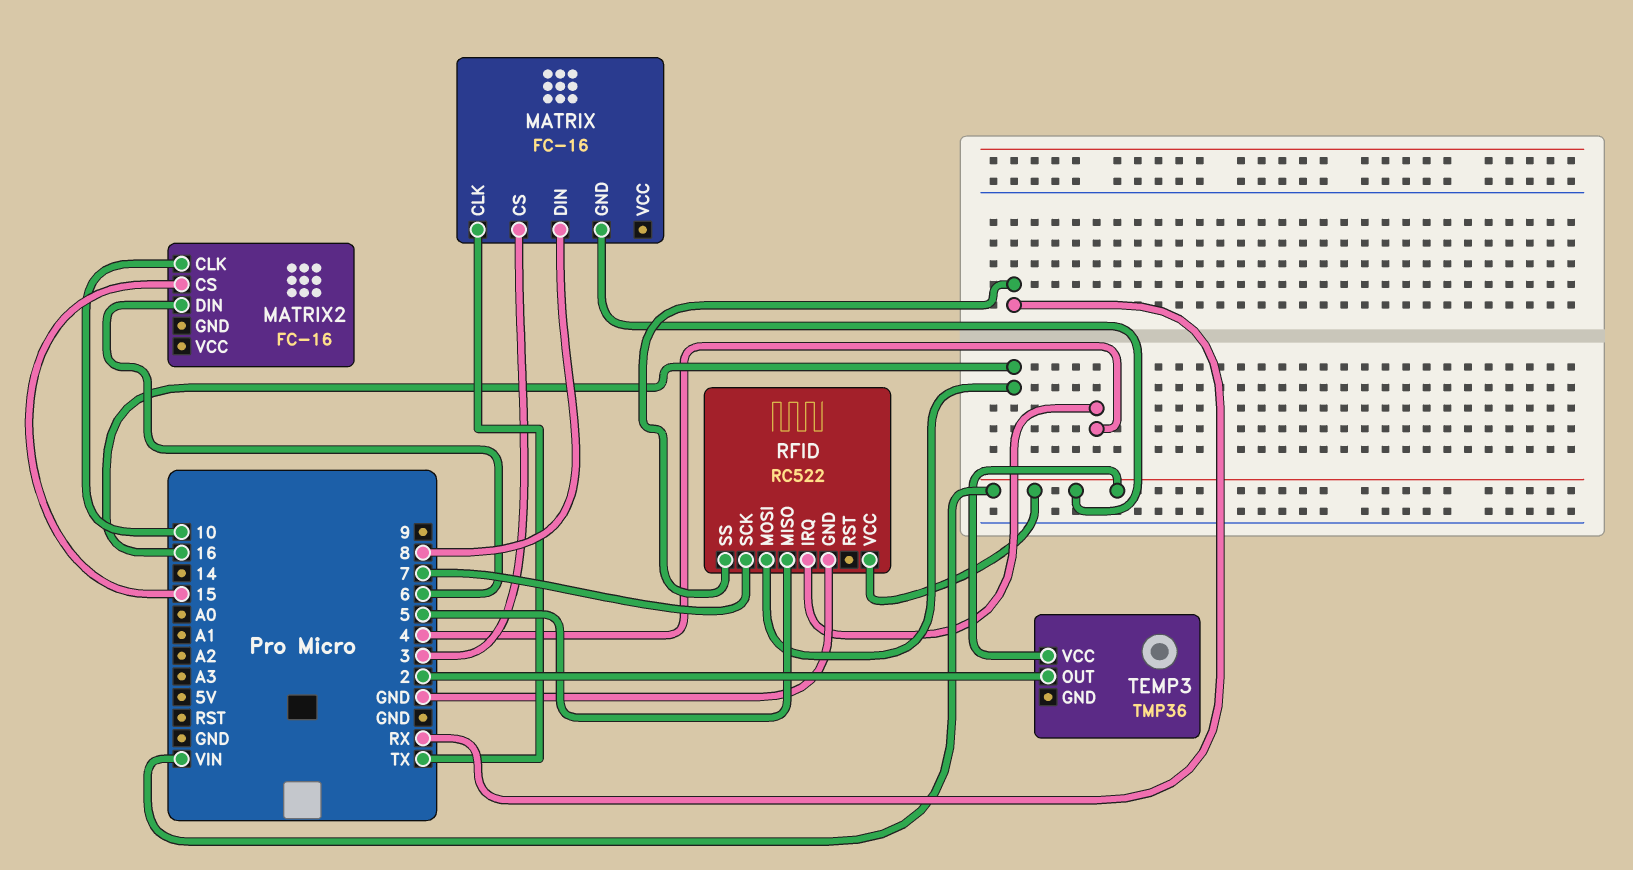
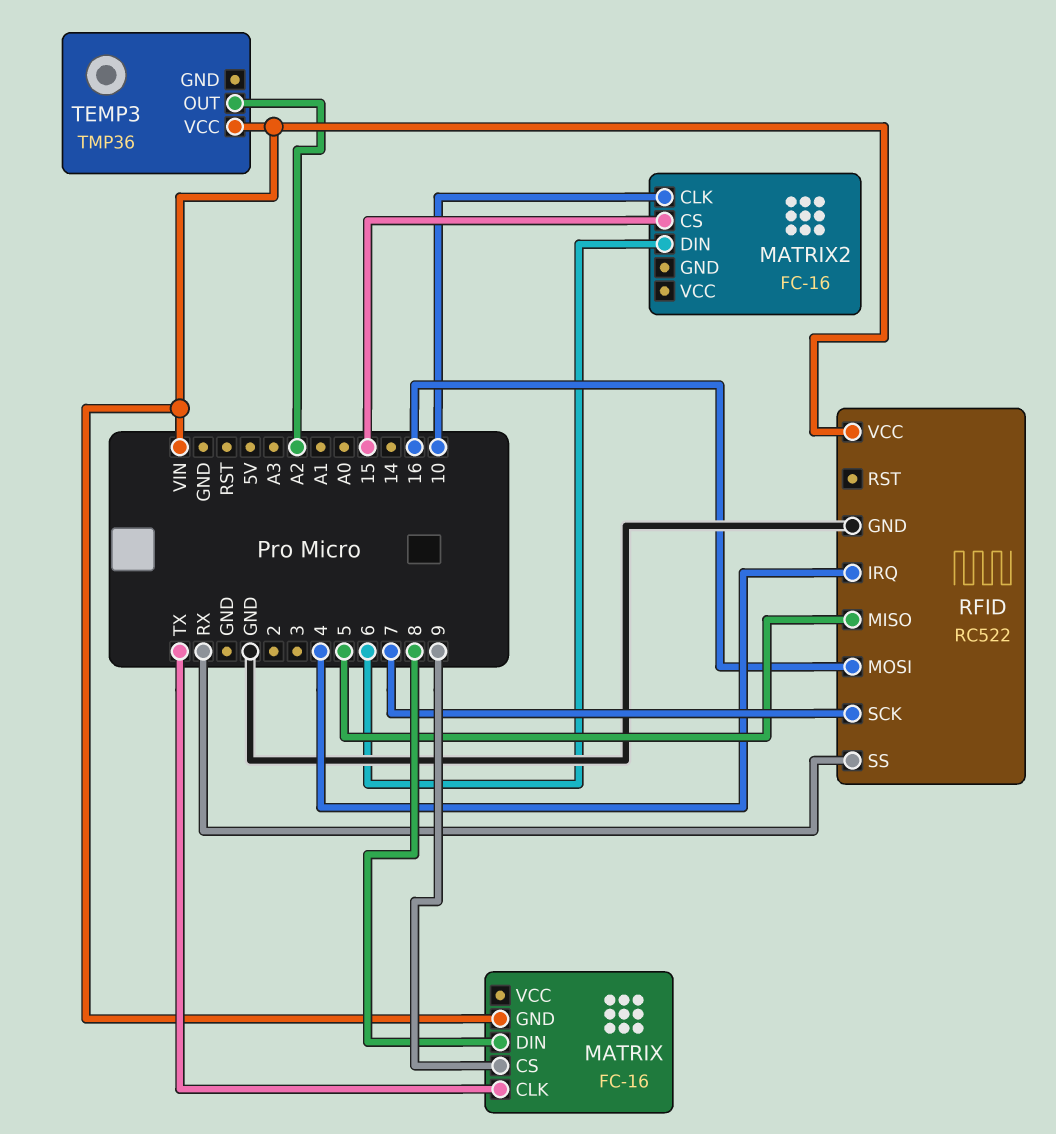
MATRIX pin CS: 3 -> 9
TEMP3 pin OUT: 2 -> A2

